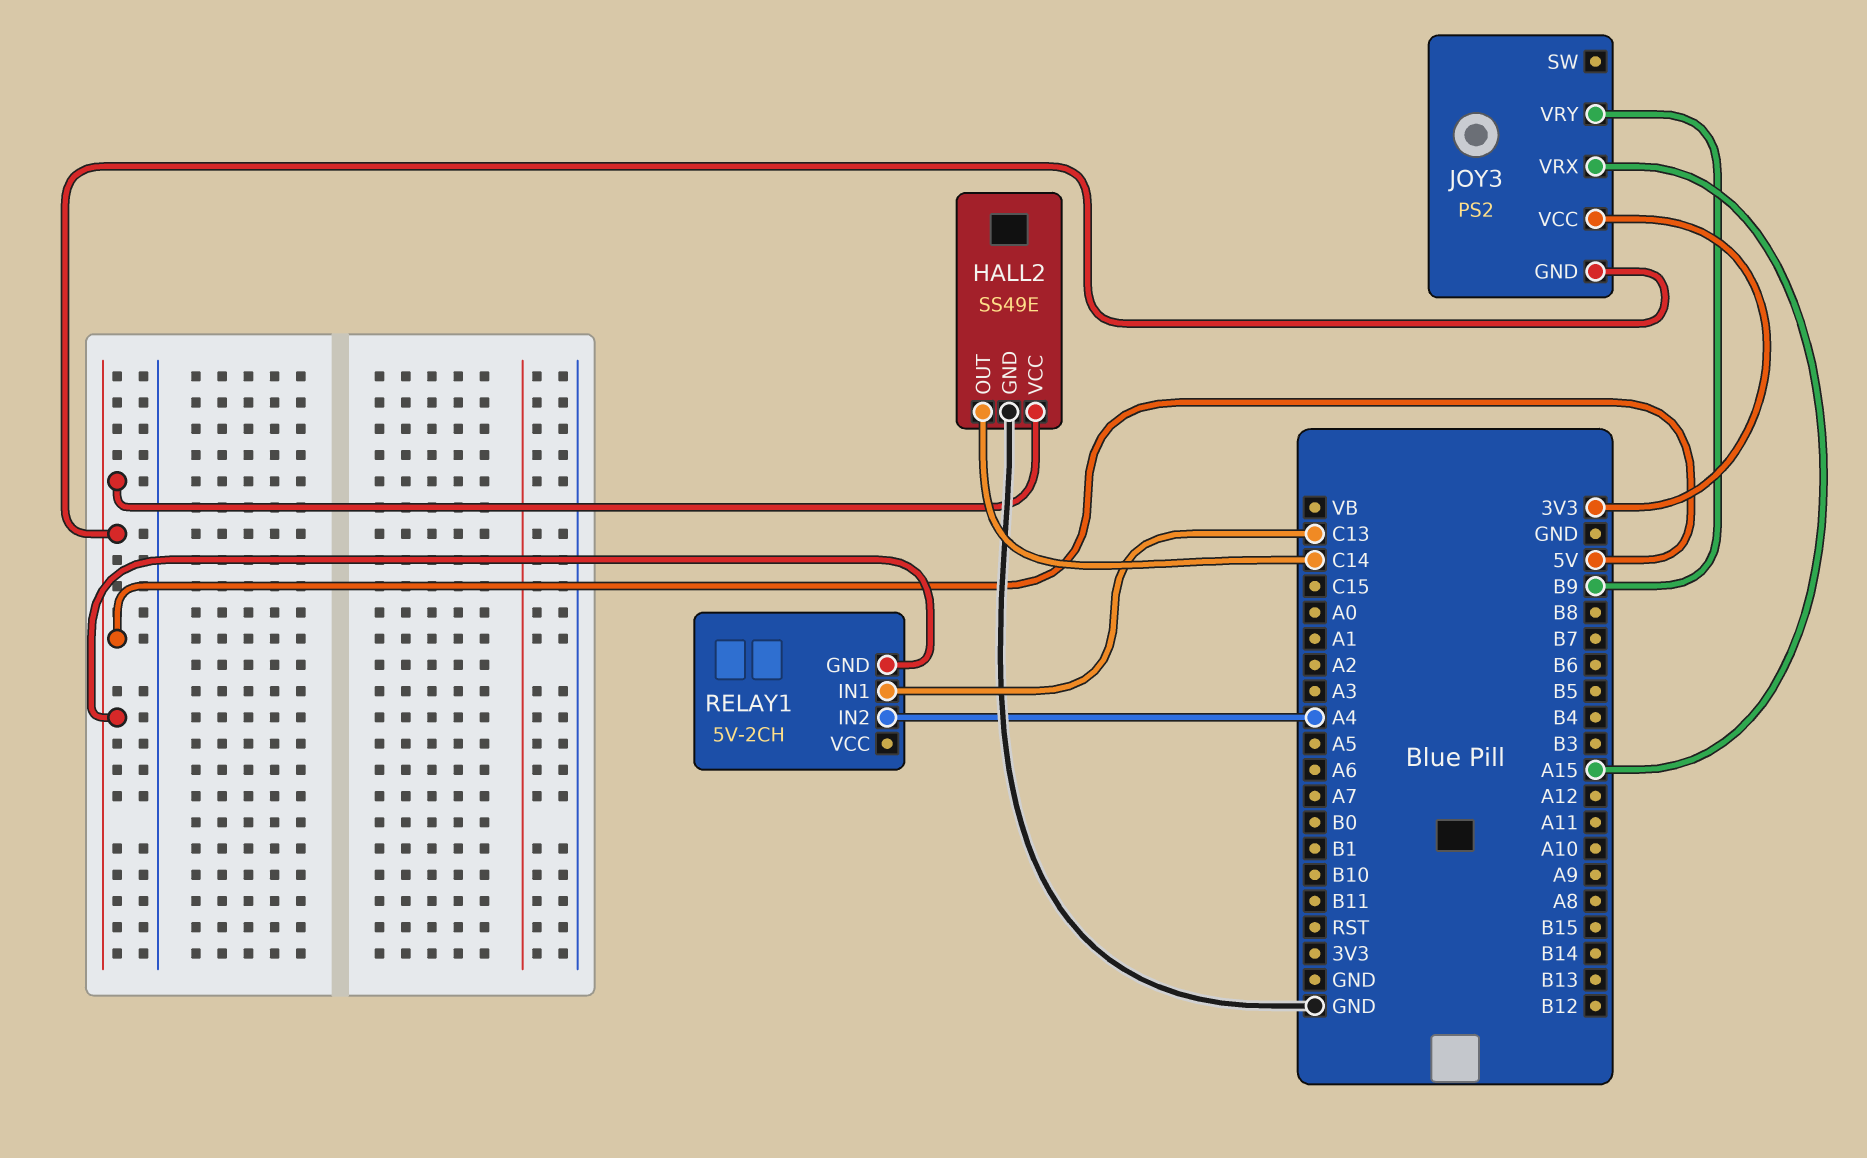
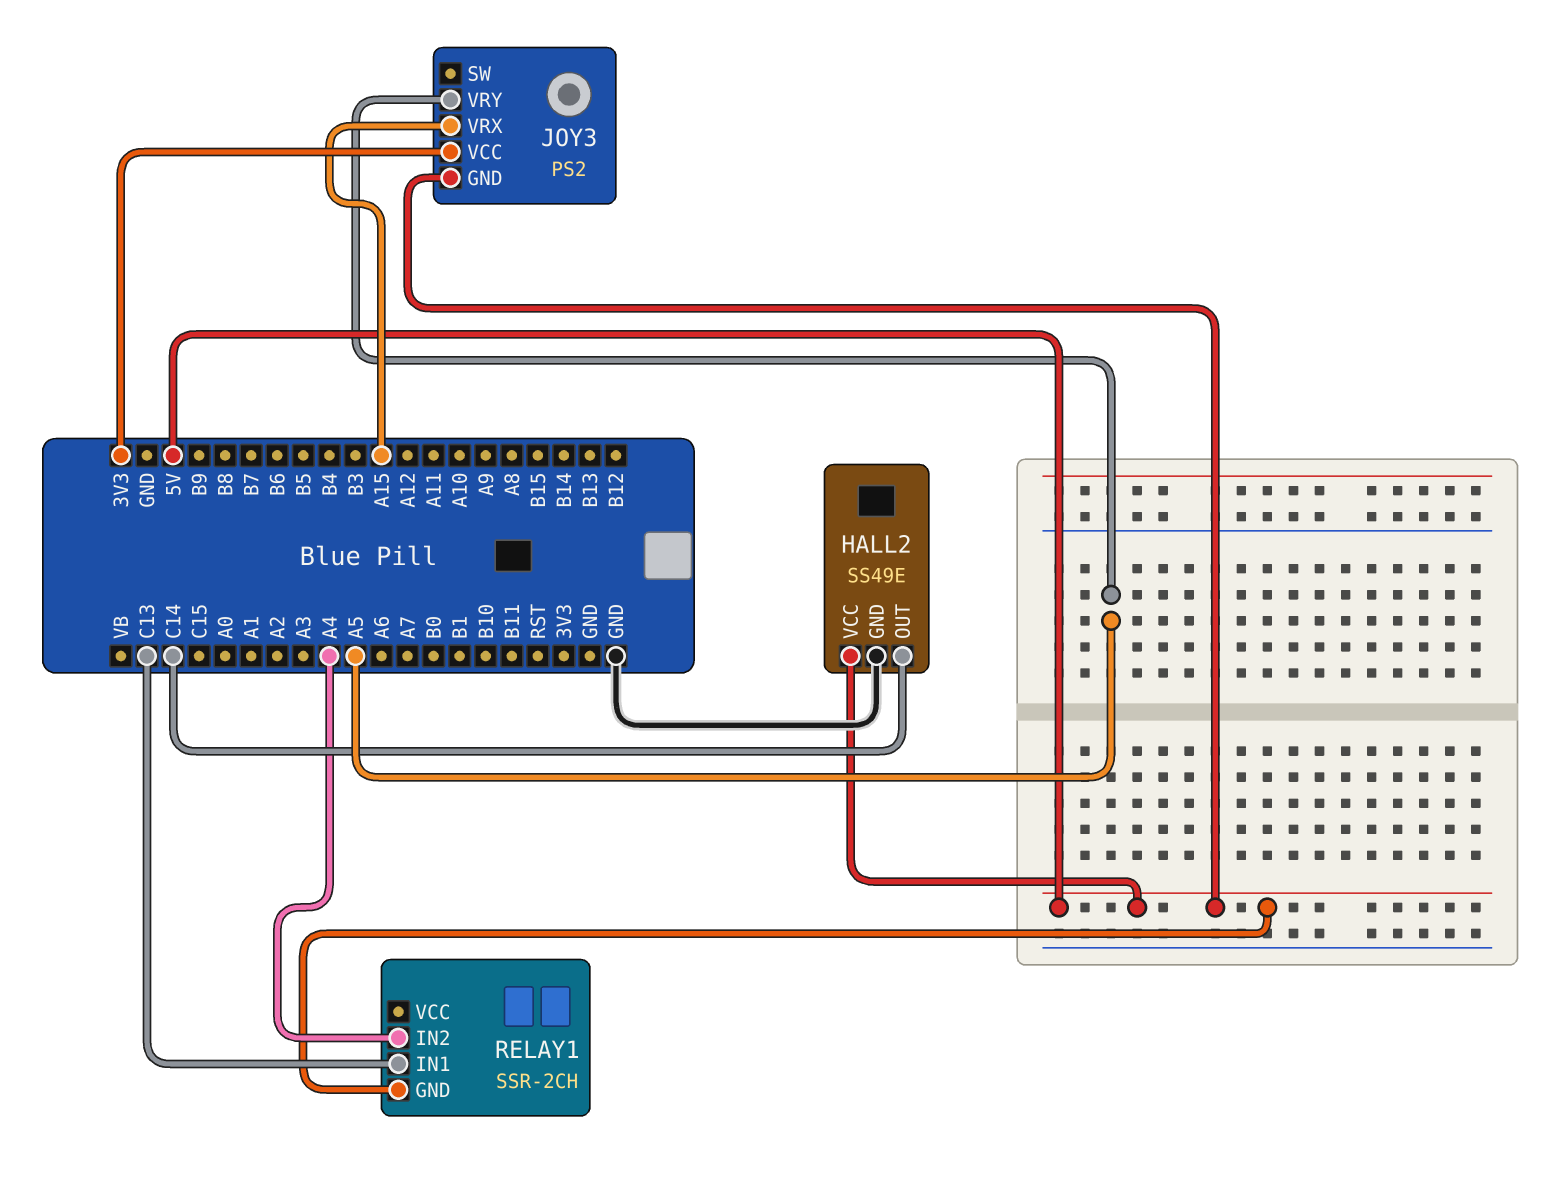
JOY3 pin VRY: B9 -> A5
RELAY1: 5V-2CH -> SSR-2CH

